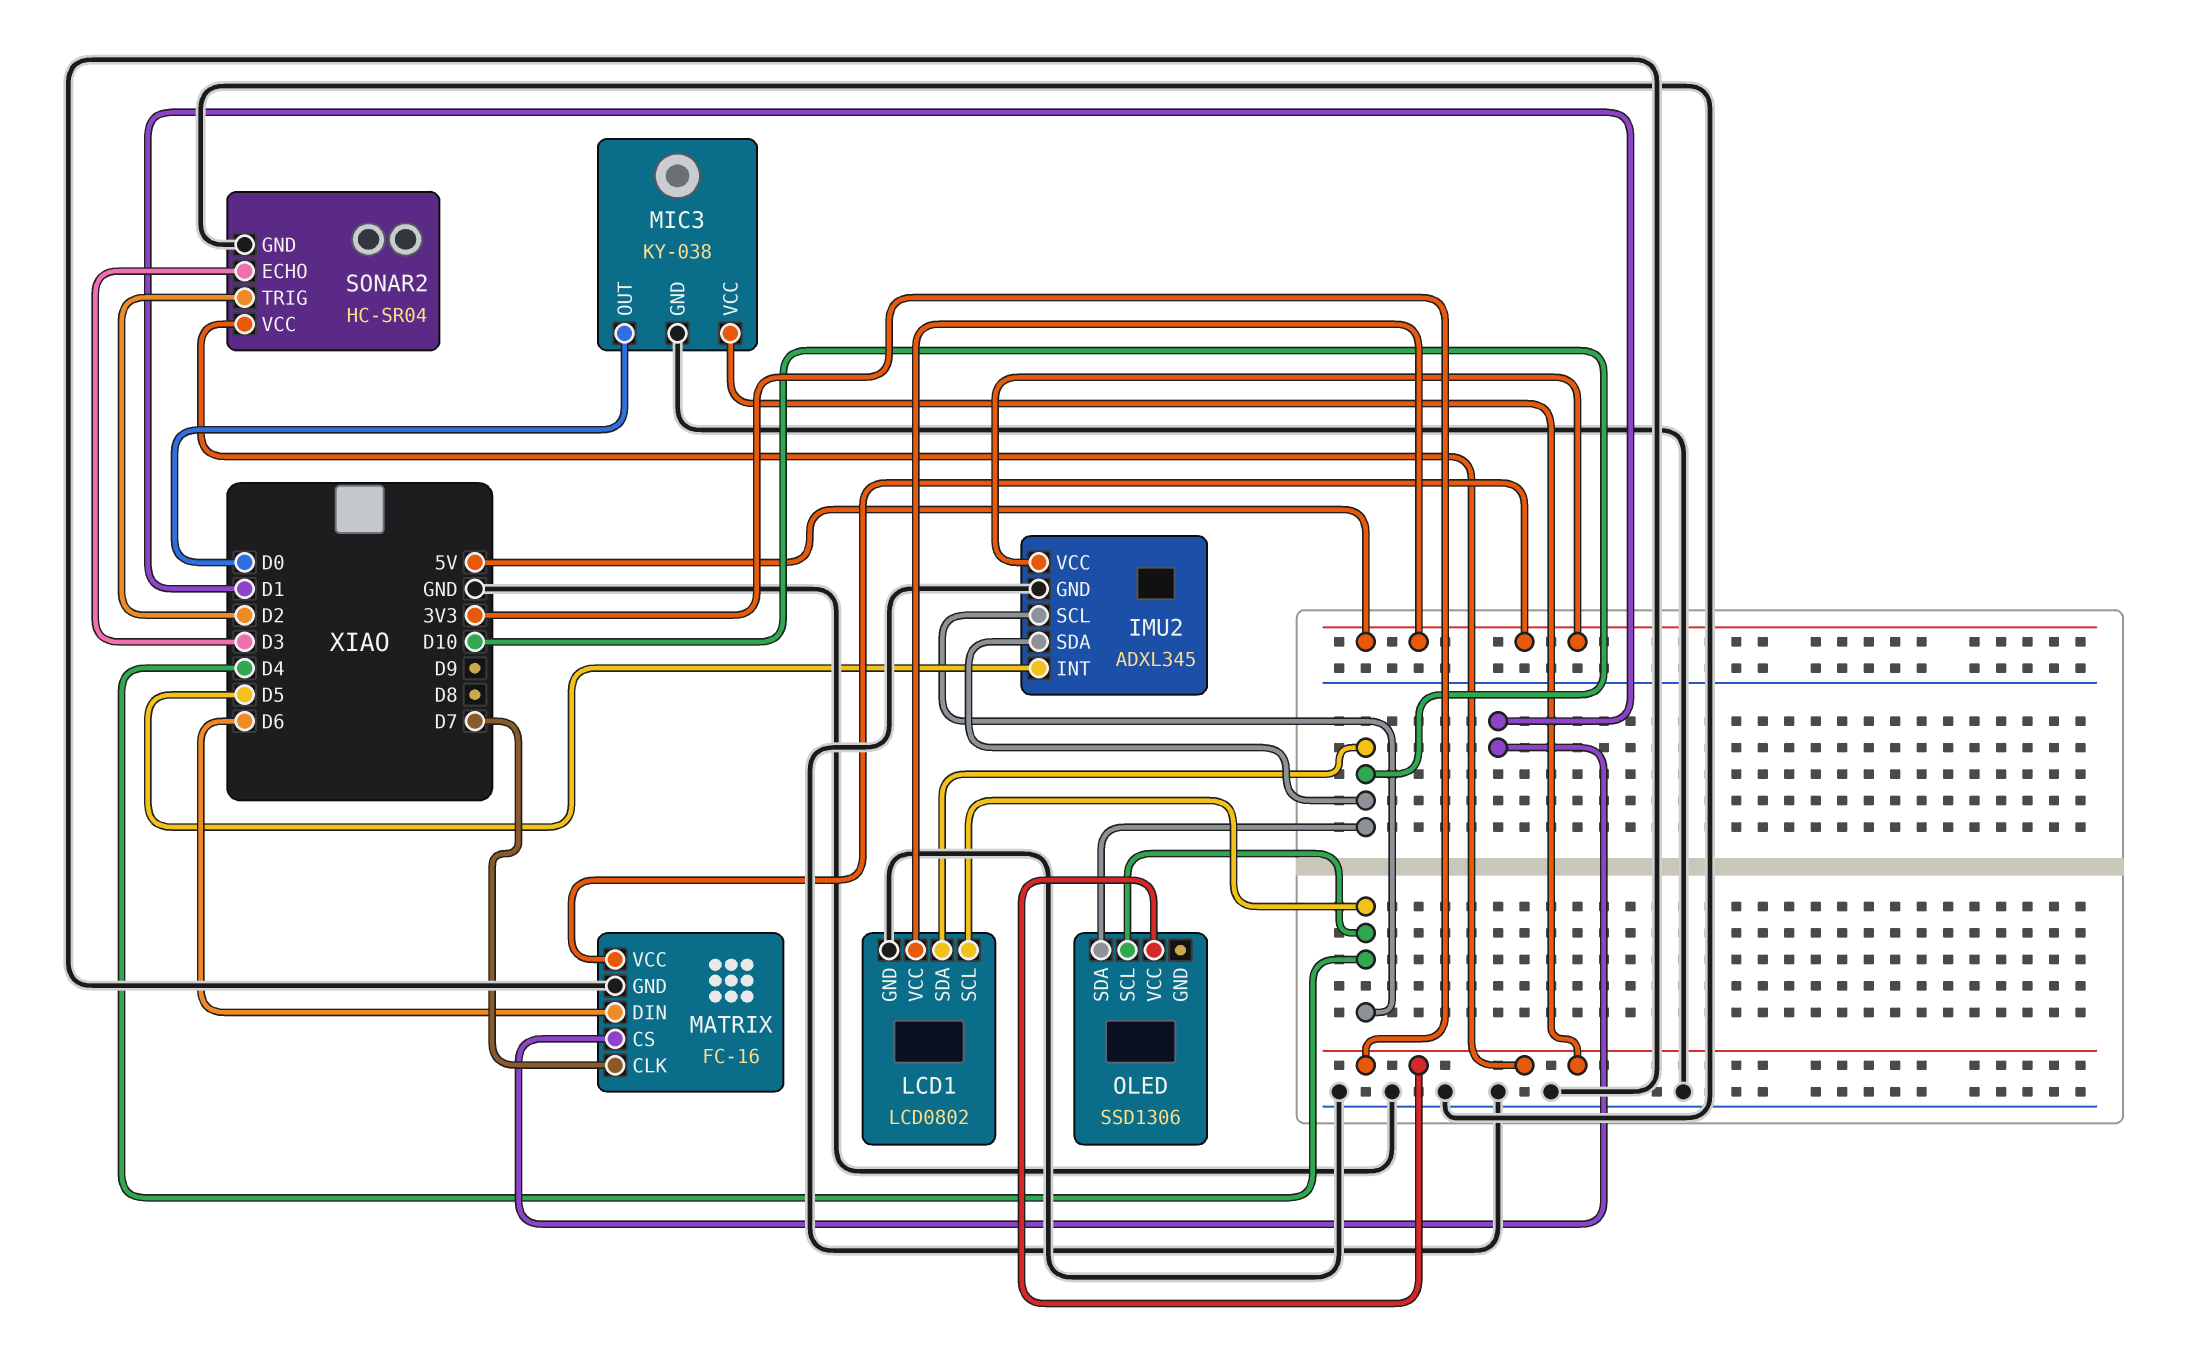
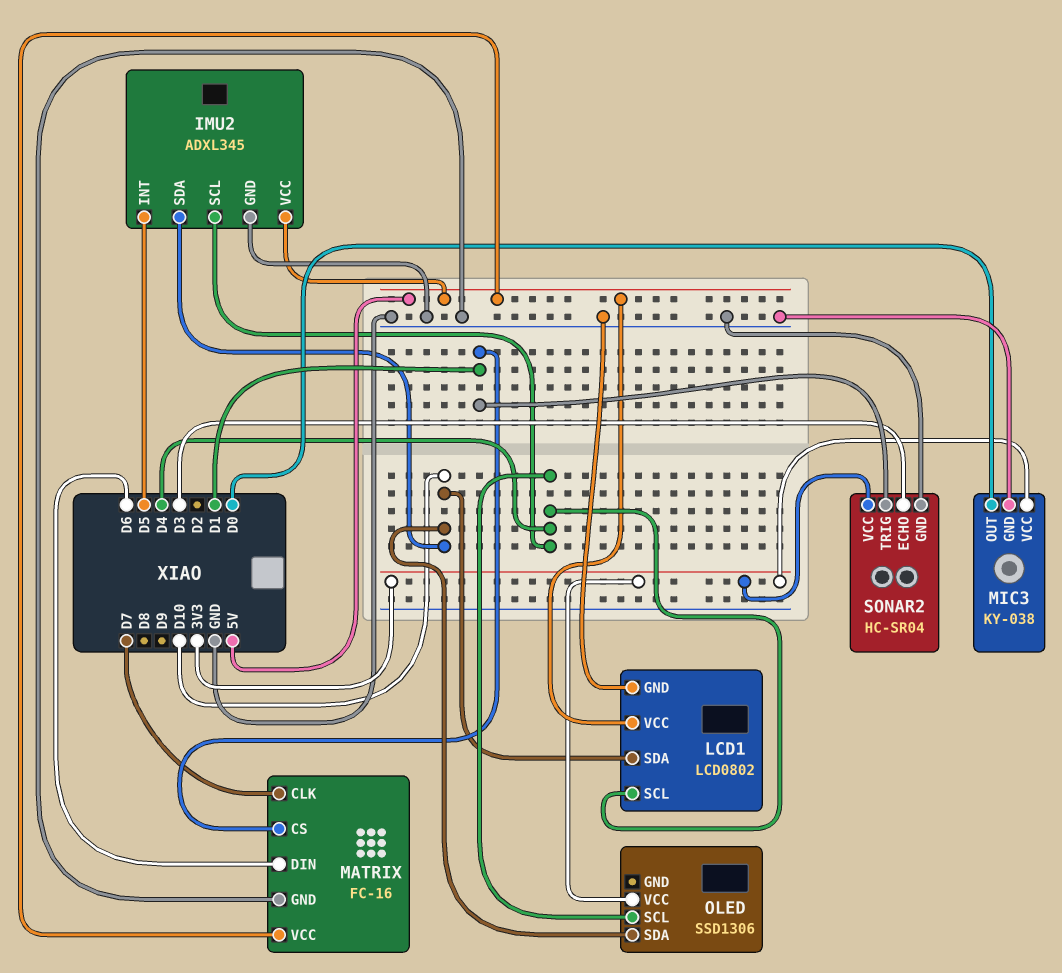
SONAR2 pin TRIG: D2 -> D1

